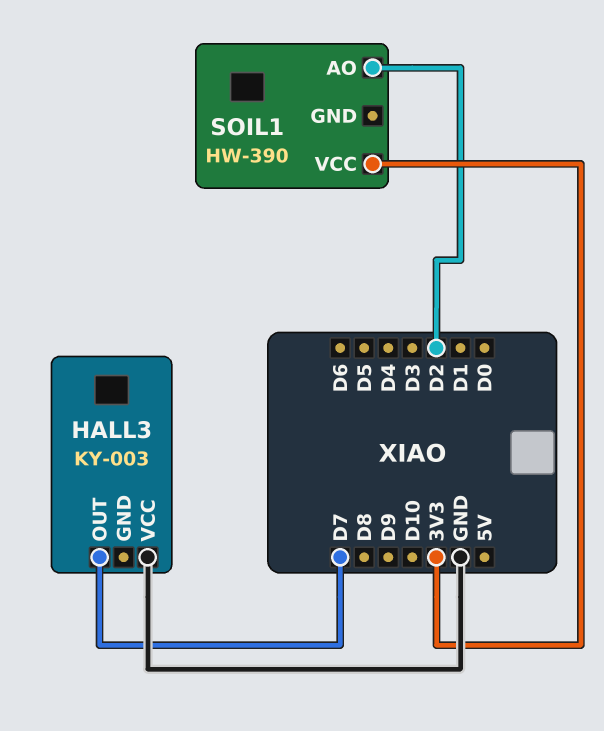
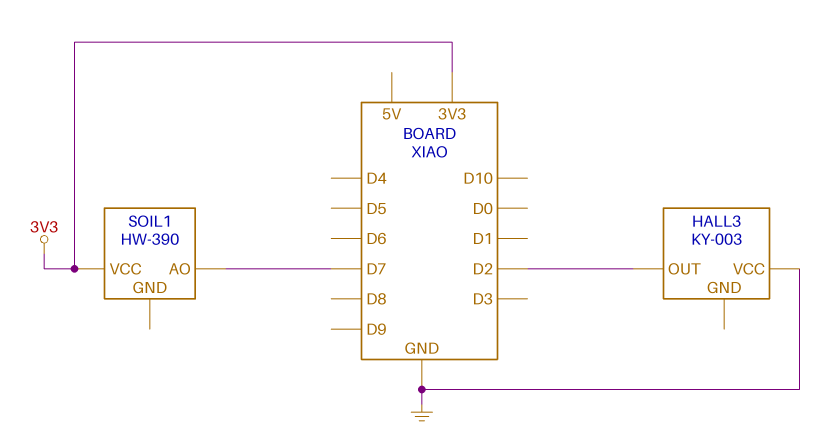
HALL3 pin OUT: D7 -> D2
SOIL1 pin AO: D2 -> D7

